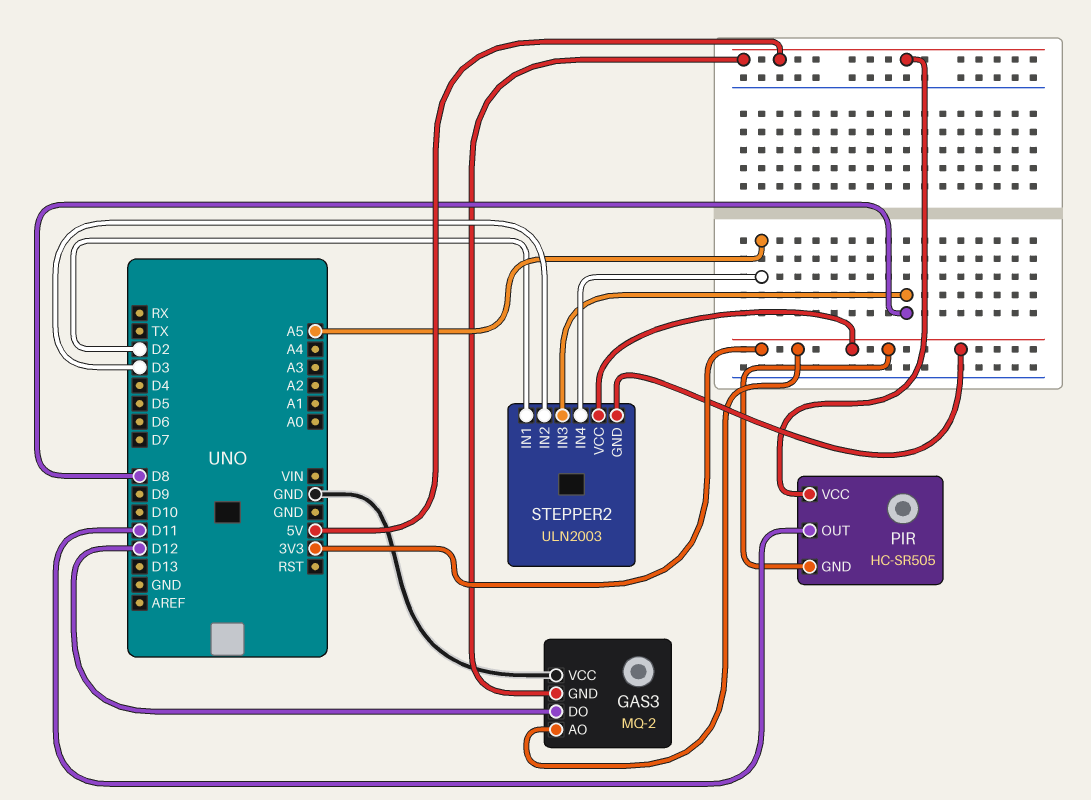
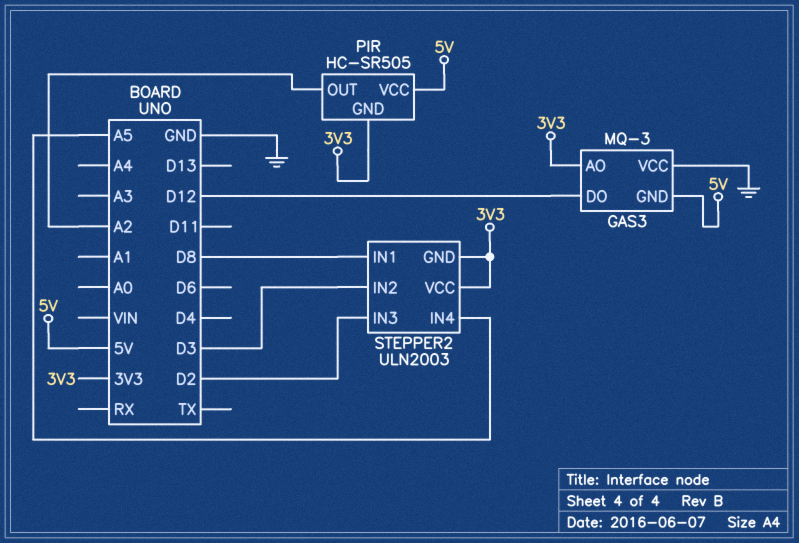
GAS3: MQ-2 -> MQ-3
PIR pin OUT: D11 -> A2
STEPPER2 pin IN1: D2 -> D8
STEPPER2 pin IN3: D8 -> D2

